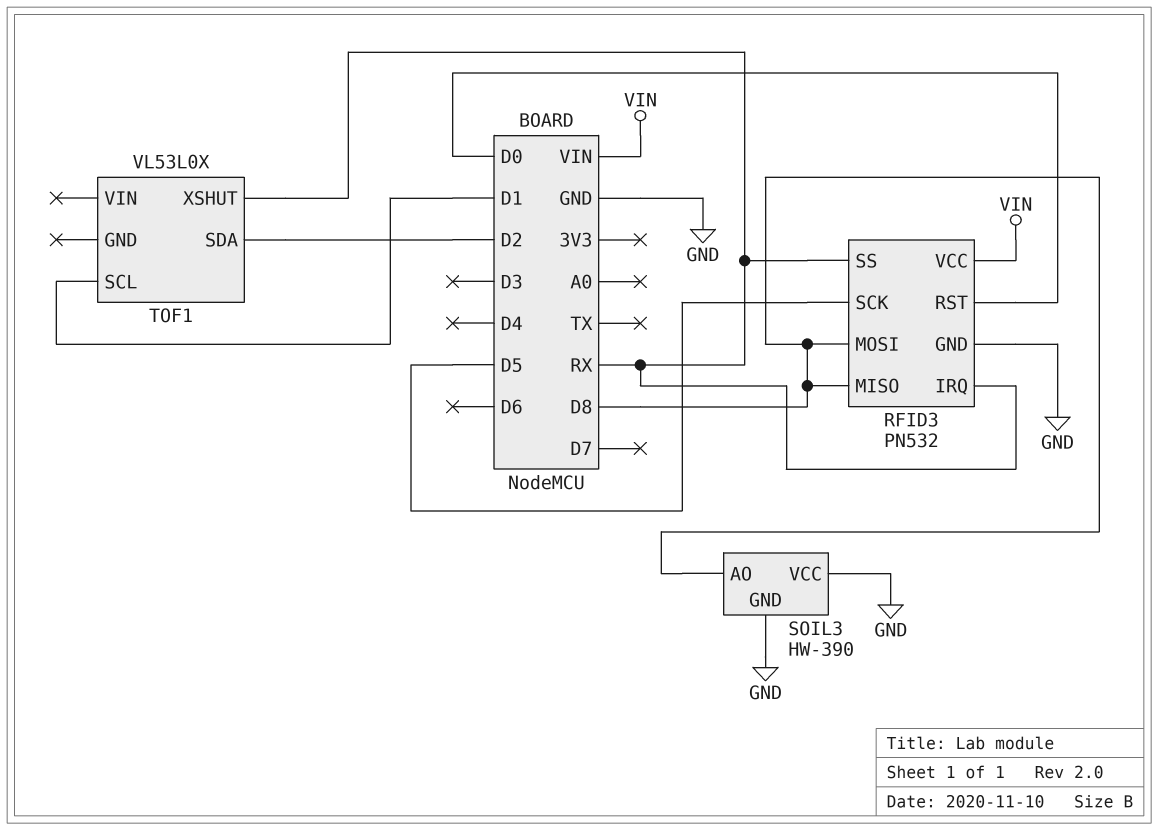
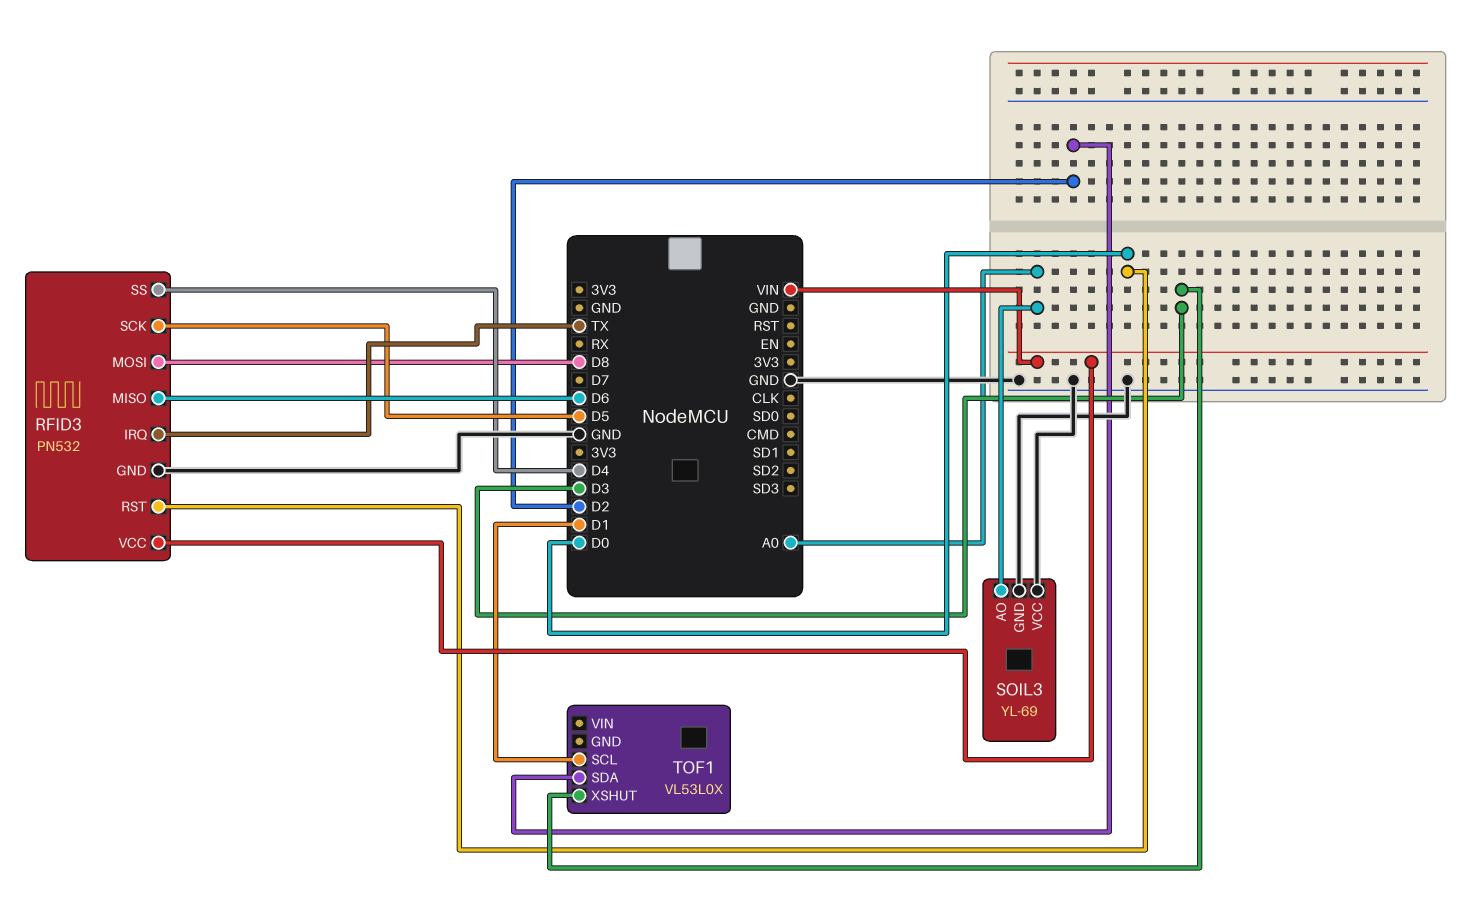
RFID3 pin IRQ: RX -> TX
RFID3 pin MISO: D8 -> D6
RFID3 pin SS: RX -> D4
SOIL3: HW-390 -> YL-69
SOIL3 pin AO: D8 -> A0
TOF1 pin XSHUT: RX -> D3

